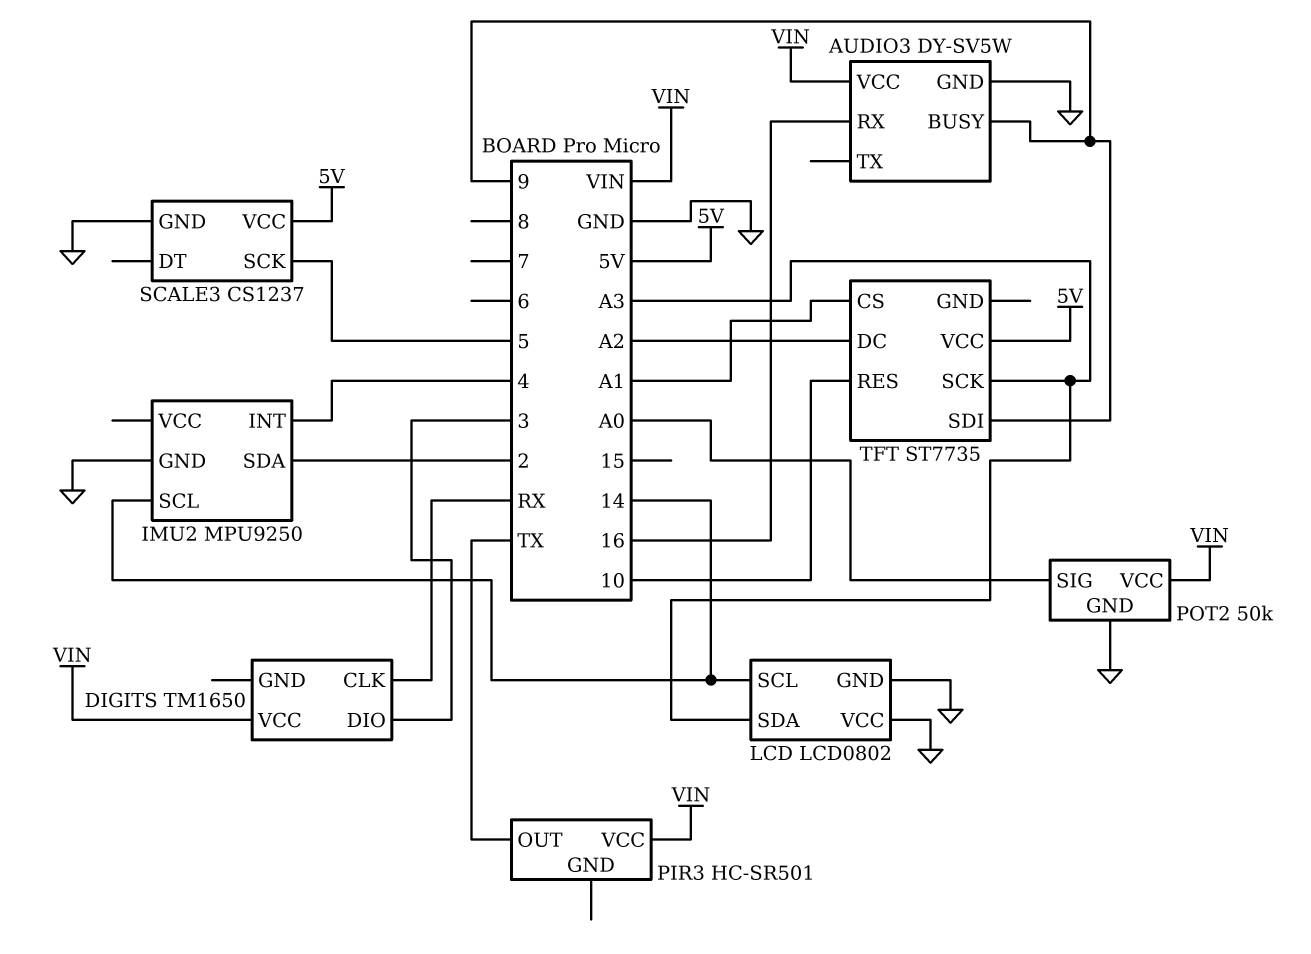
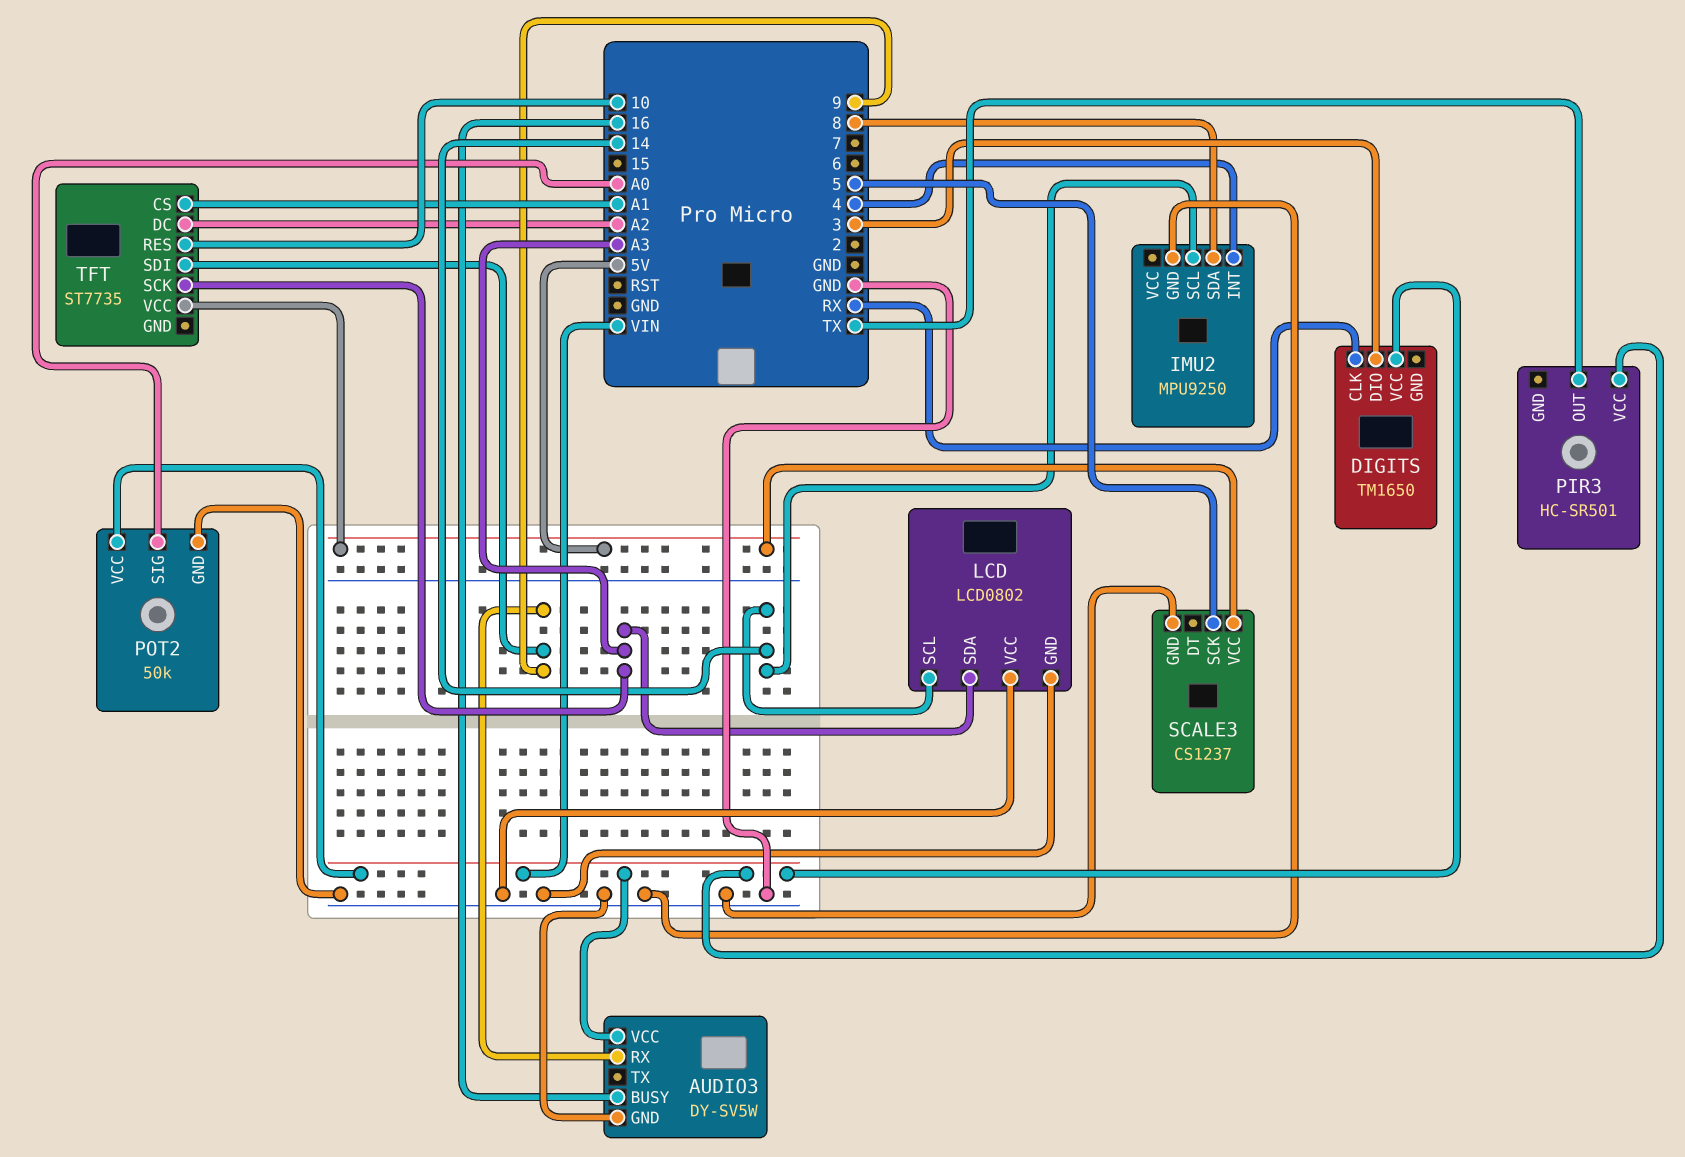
AUDIO3 pin BUSY: 9 -> 16
AUDIO3 pin RX: 16 -> 9
IMU2 pin SDA: 2 -> 8

